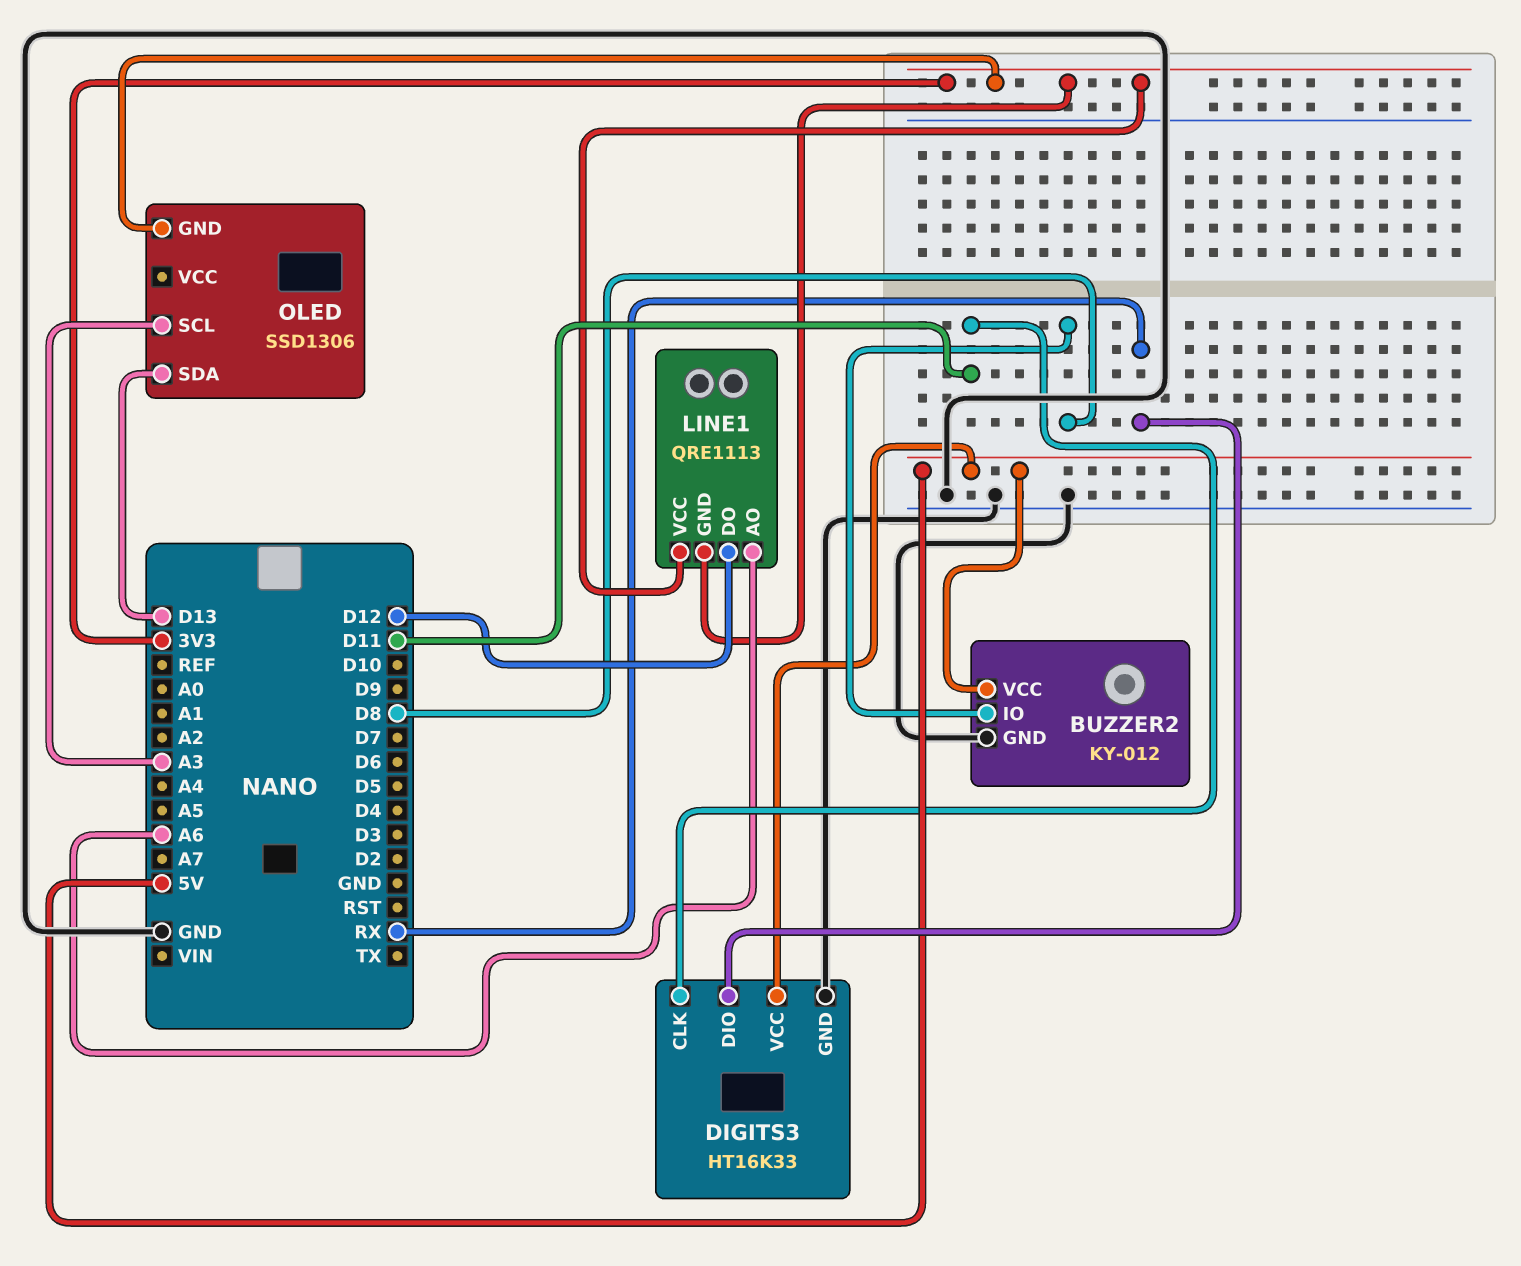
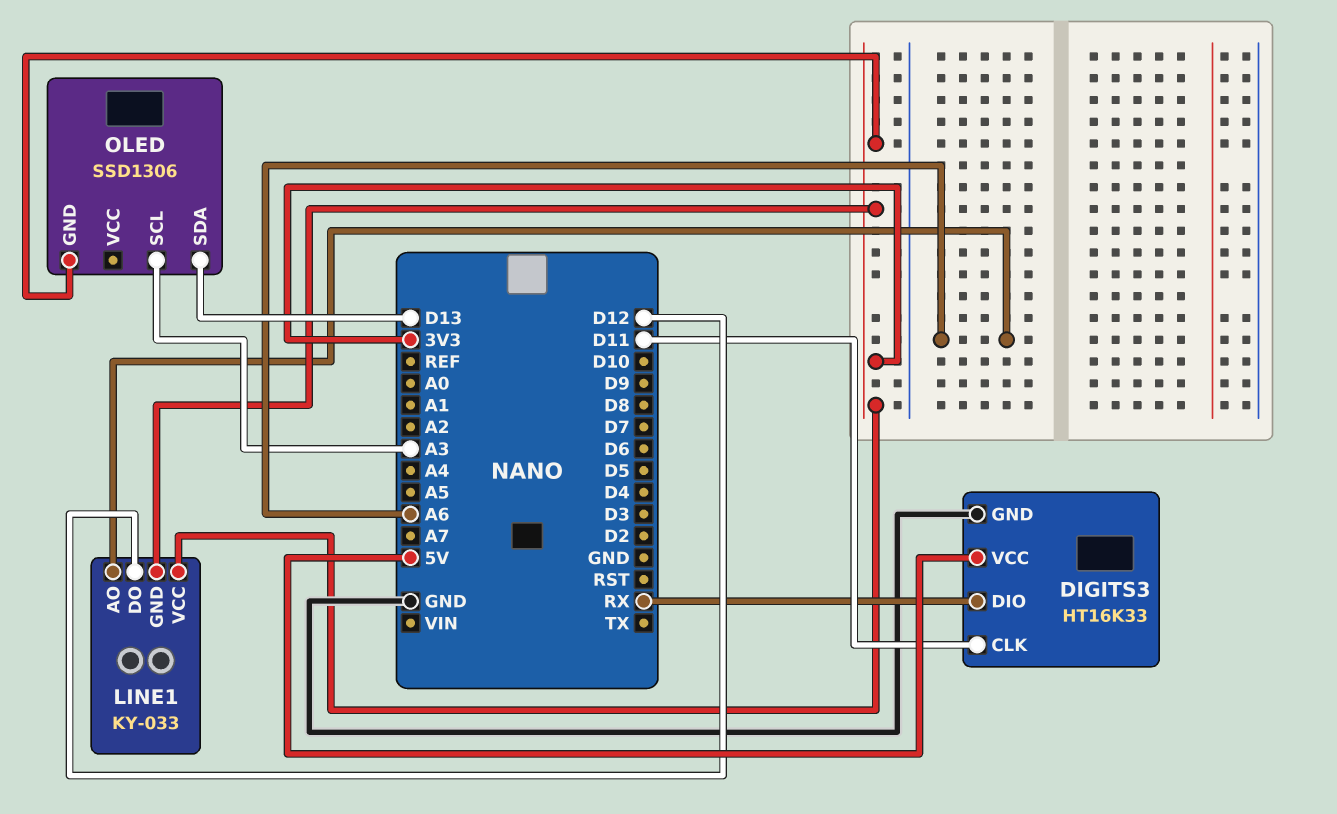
BUZZER2: KY-012 -> none
BUZZER2 pin GND: GND -> none
BUZZER2 pin IO: D8 -> none
BUZZER2 pin VCC: 5V -> none
LINE1: QRE1113 -> KY-033

